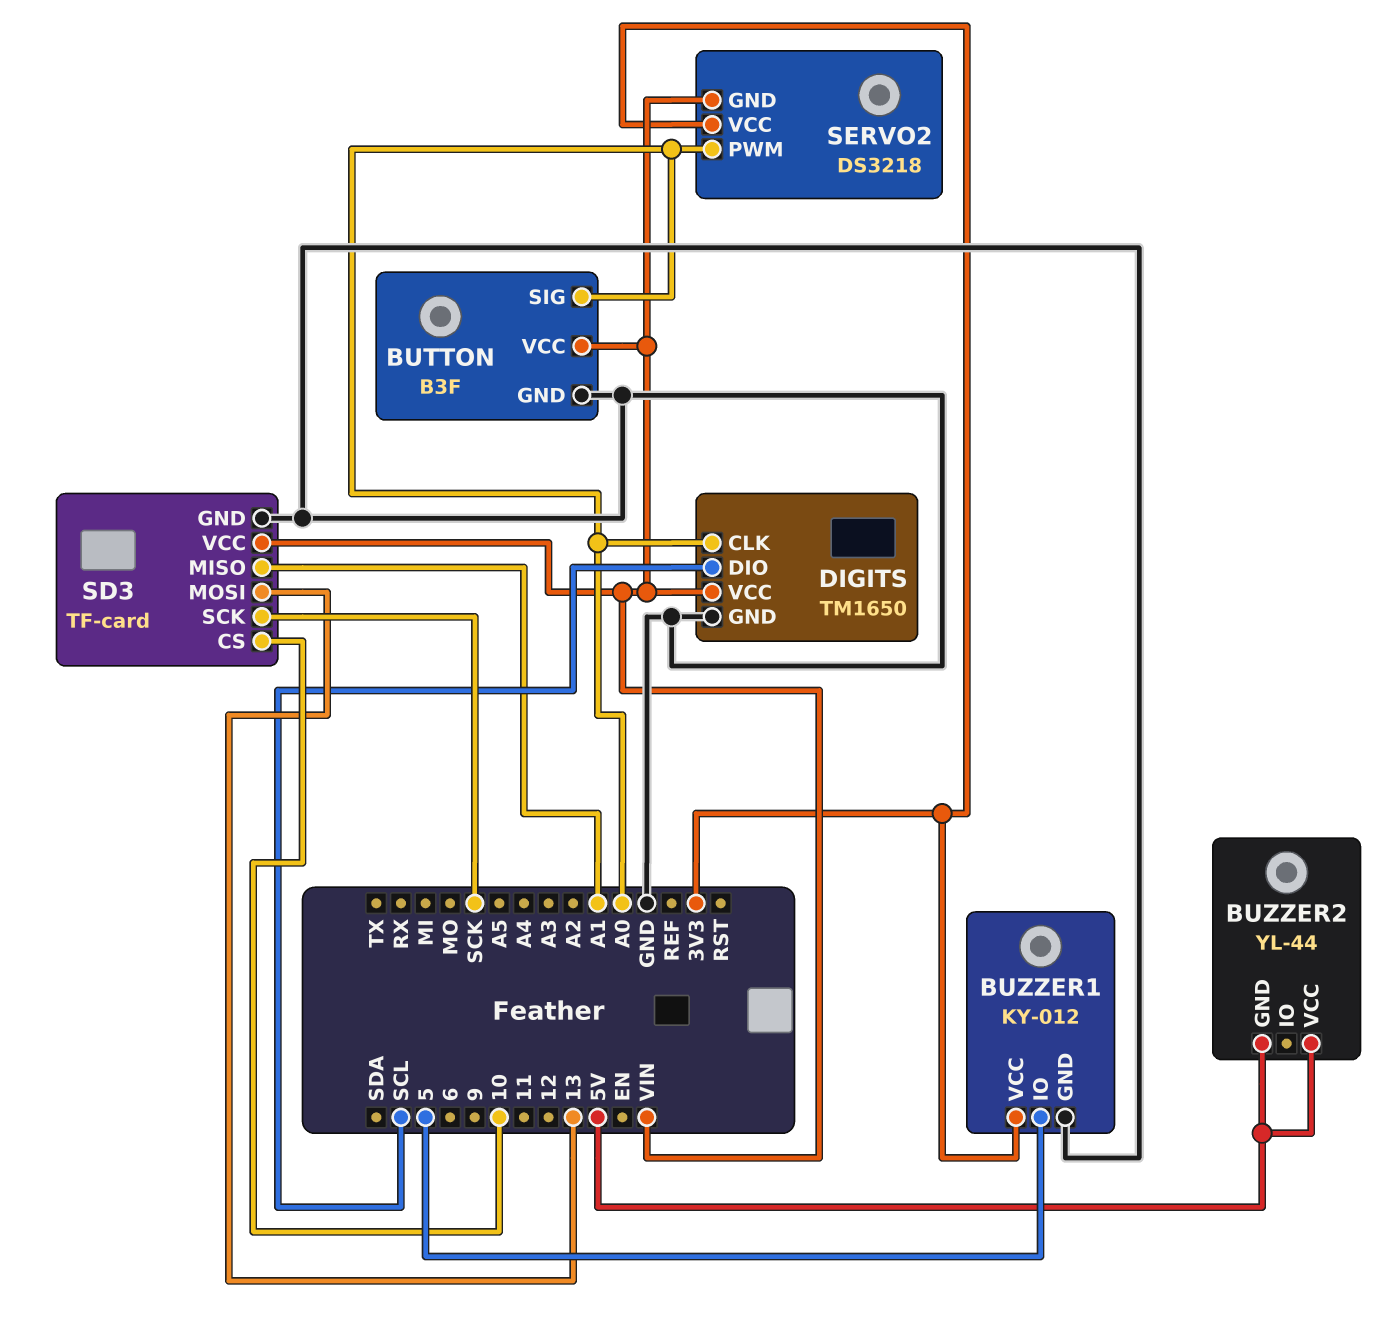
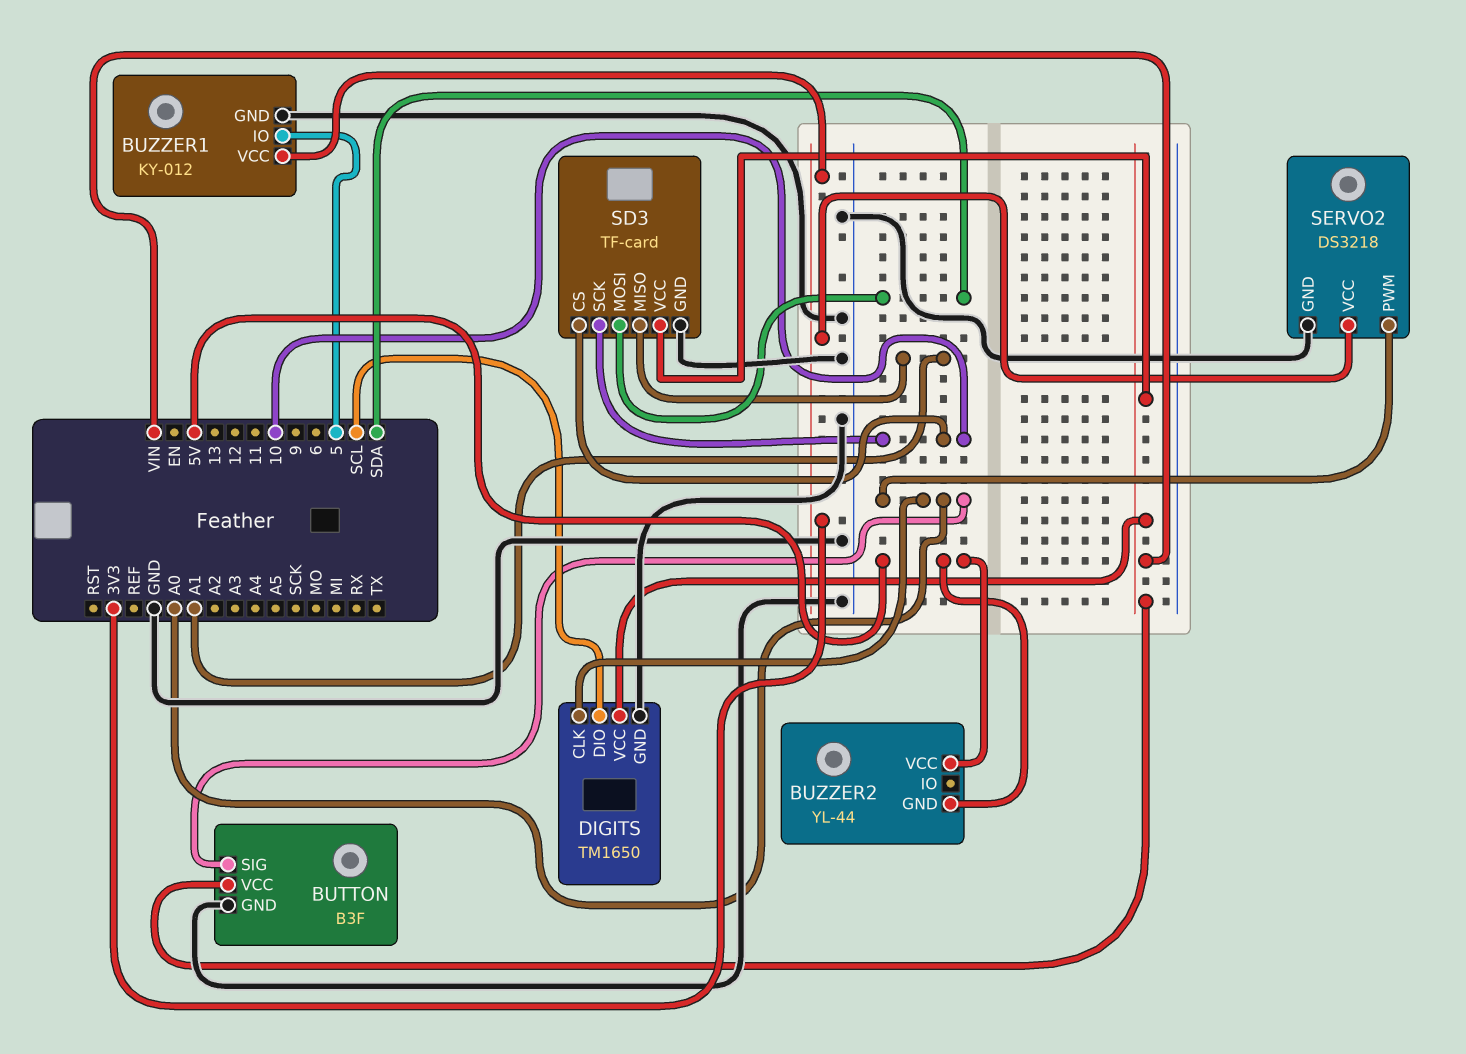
SD3 pin MOSI: 13 -> SDA
SD3 pin SCK: SCK -> 10
SERVO2 pin GND: VIN -> GND

